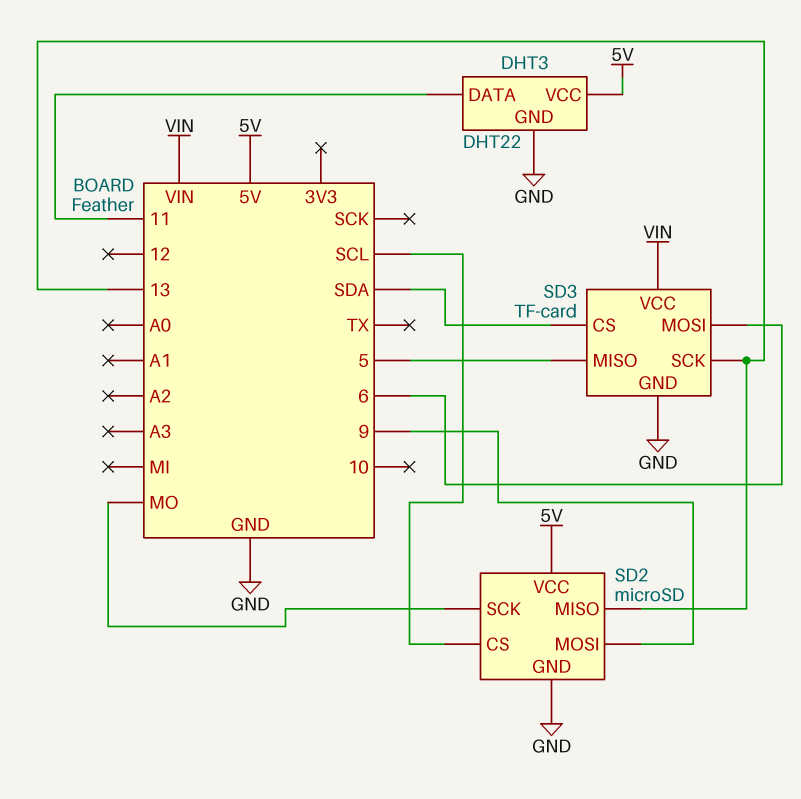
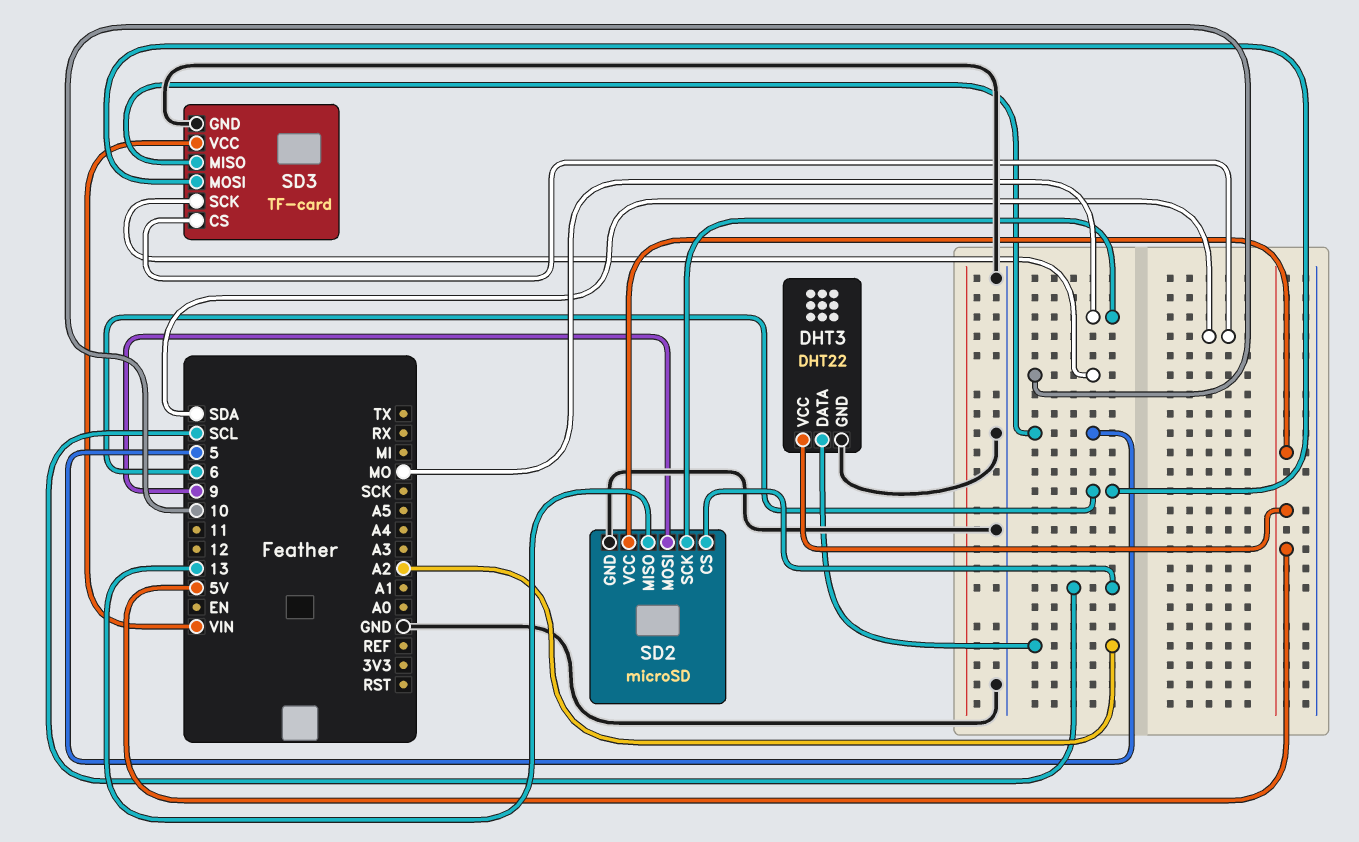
DHT3 pin DATA: 11 -> A2
SD3 pin SCK: 13 -> 10

